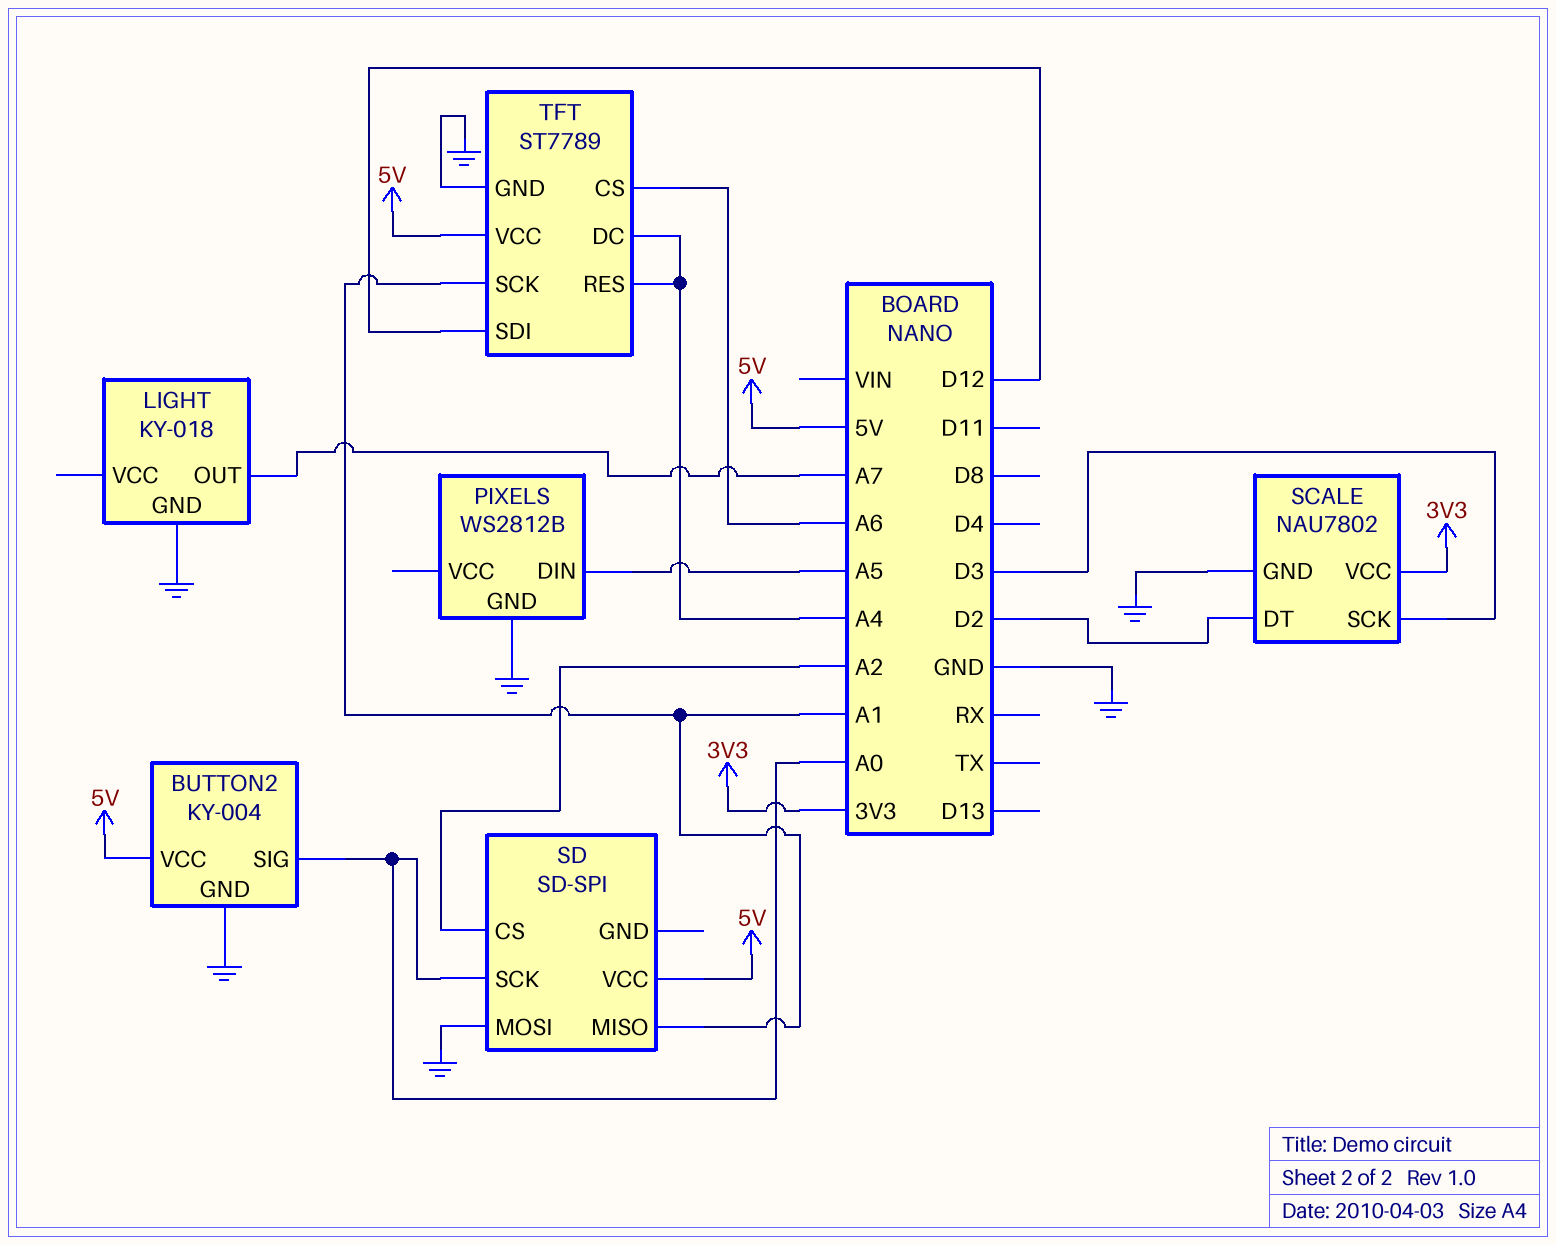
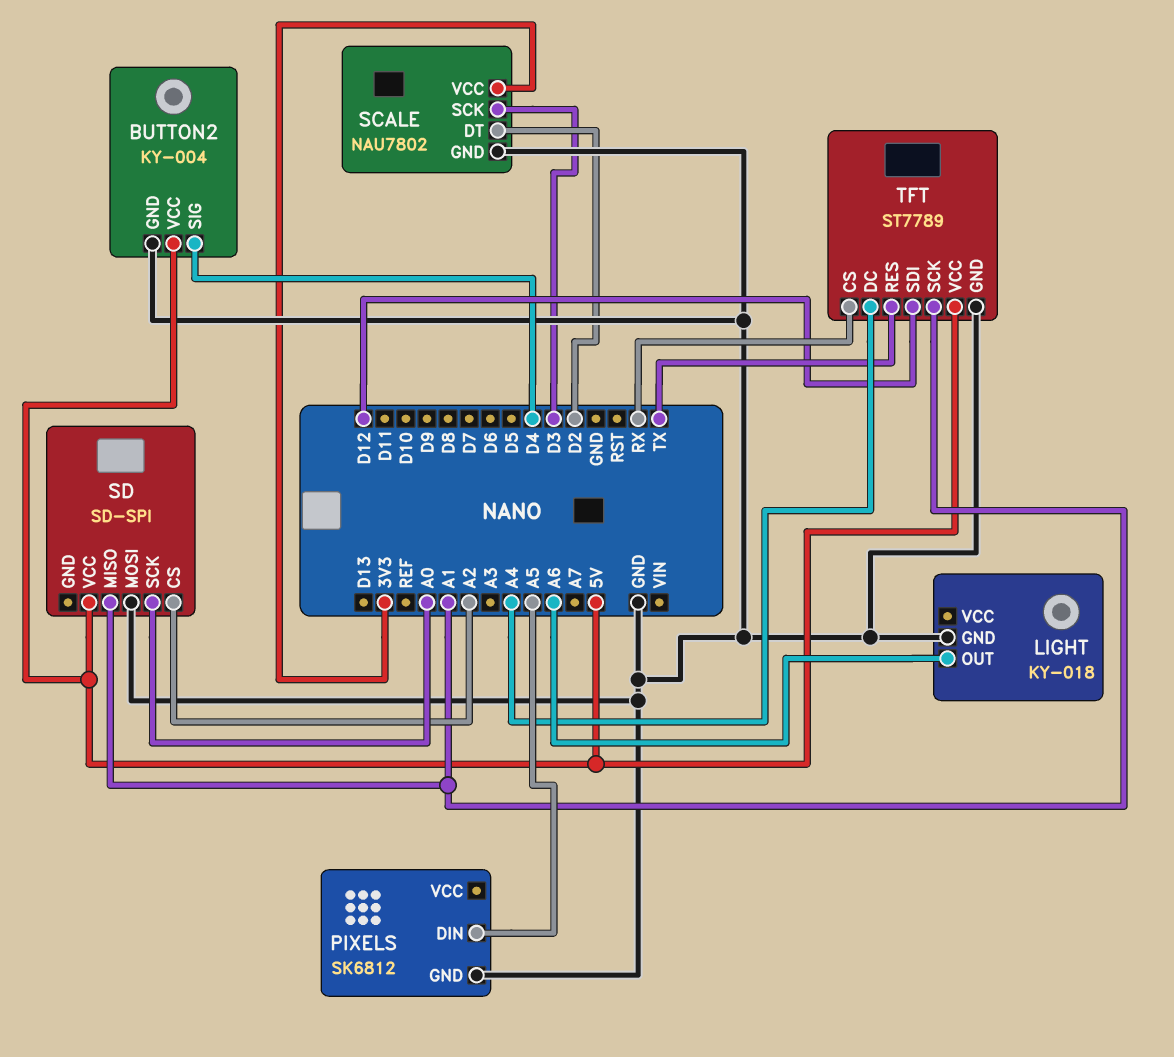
BUTTON2 pin SIG: A0 -> D4
LIGHT pin OUT: A7 -> A6
PIXELS: WS2812B -> SK6812
TFT pin CS: A6 -> RX
TFT pin RES: A4 -> TX

